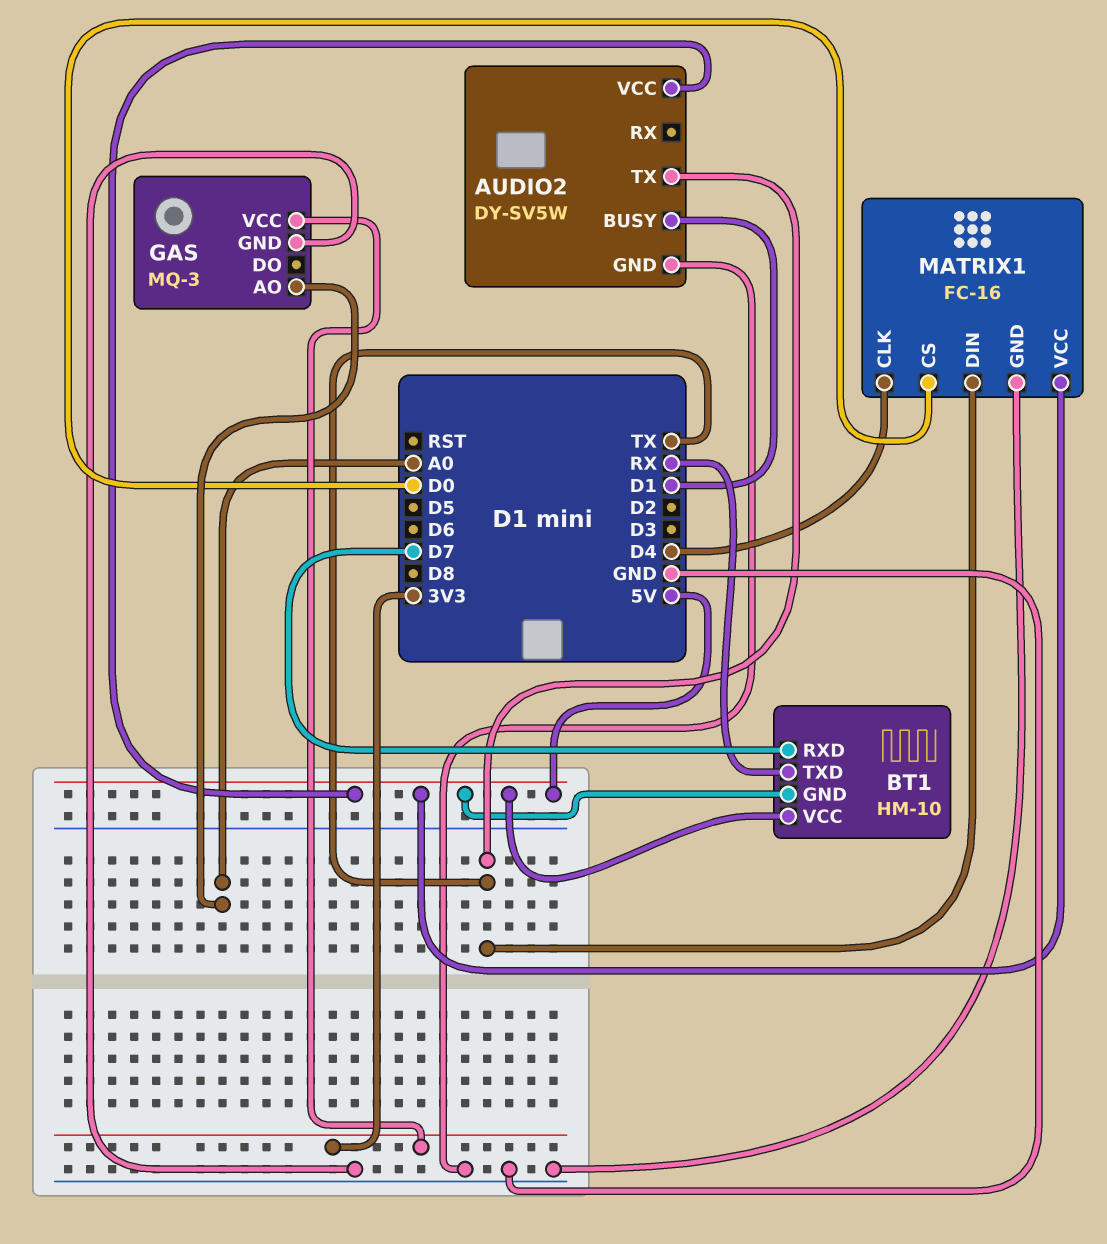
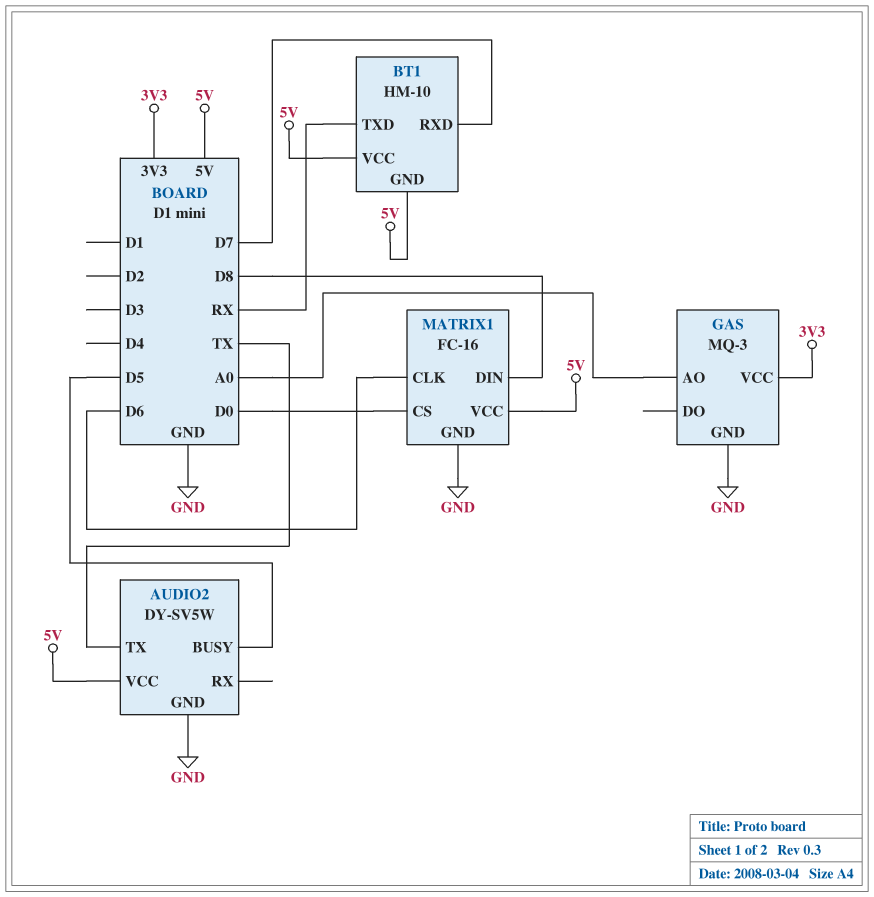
AUDIO2 pin BUSY: D1 -> D5
MATRIX1 pin CLK: D4 -> D6
MATRIX1 pin DIN: TX -> D8

